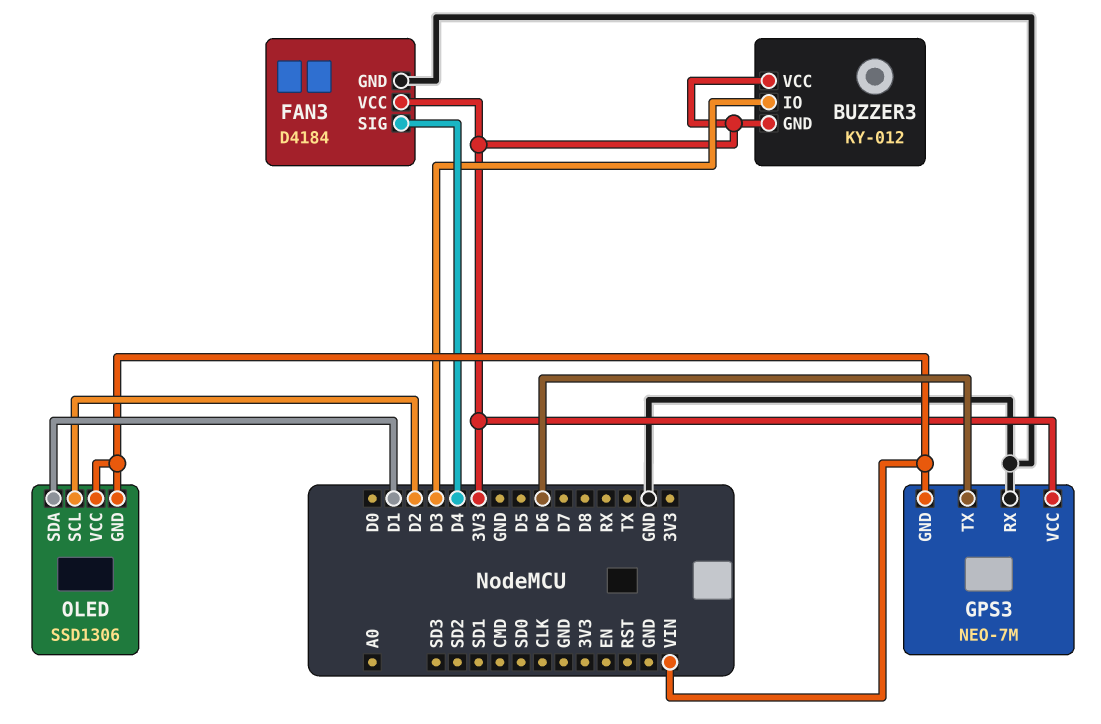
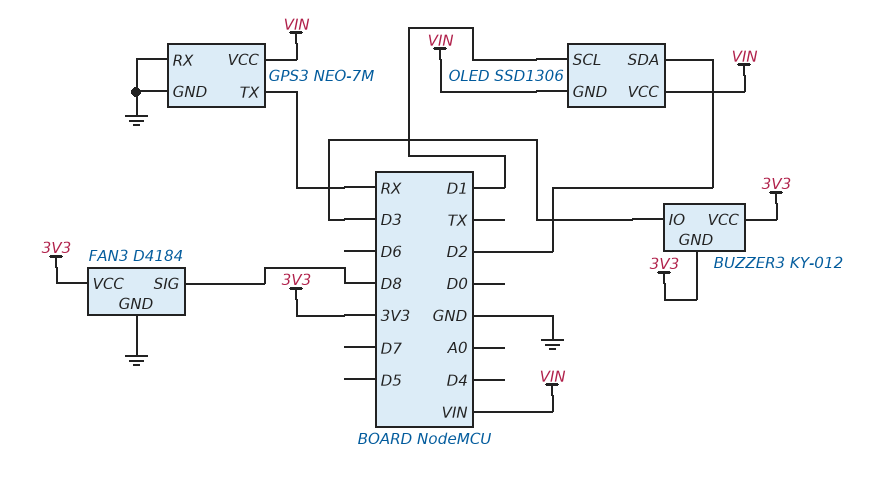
FAN3 pin SIG: D4 -> D8
GPS3 pin GND: VIN -> GND
GPS3 pin TX: D6 -> RX
GPS3 pin VCC: 3V3 -> VIN
OLED pin SCL: D2 -> D1
OLED pin SDA: D1 -> D2

